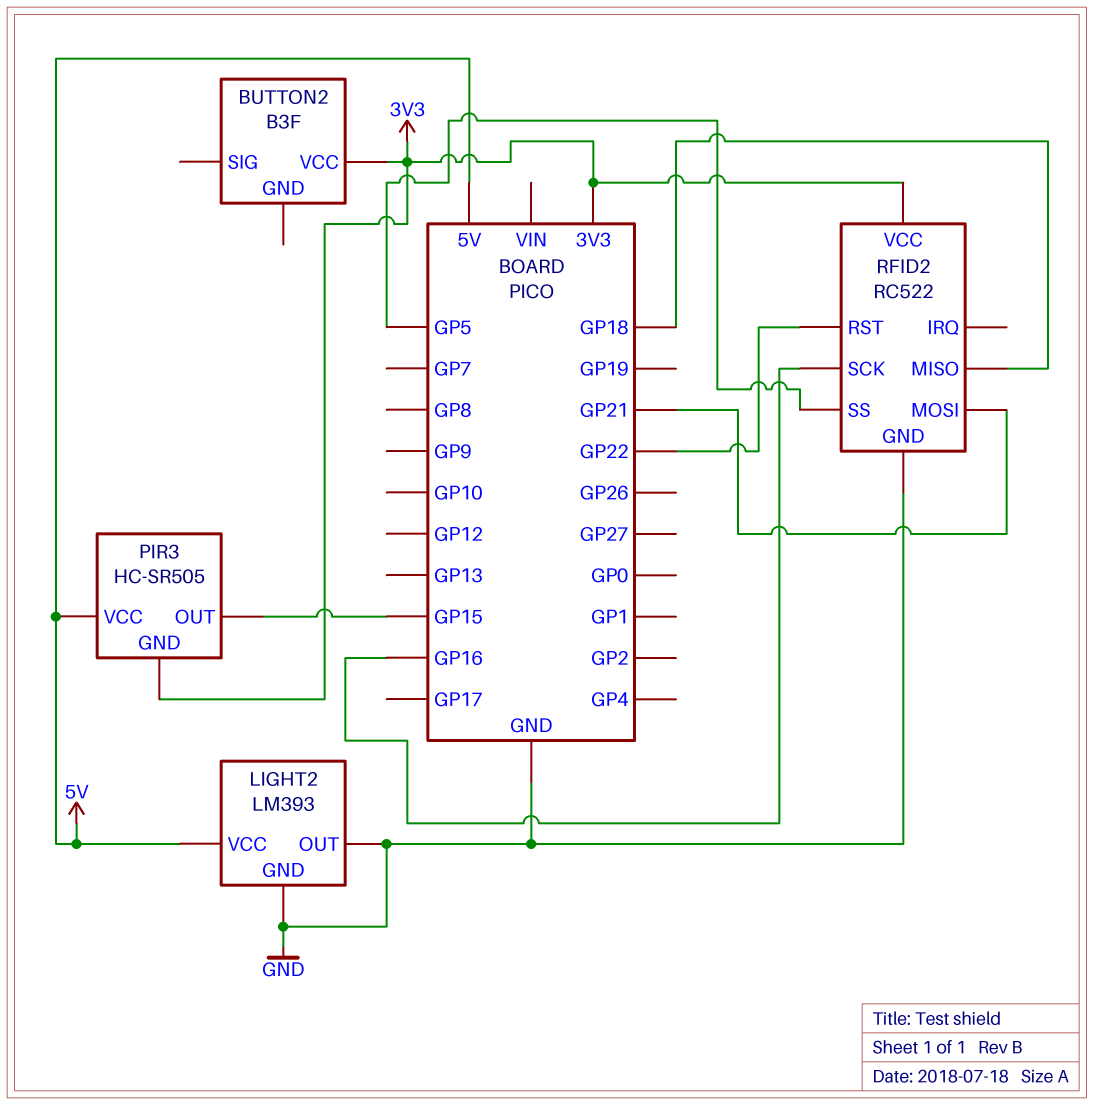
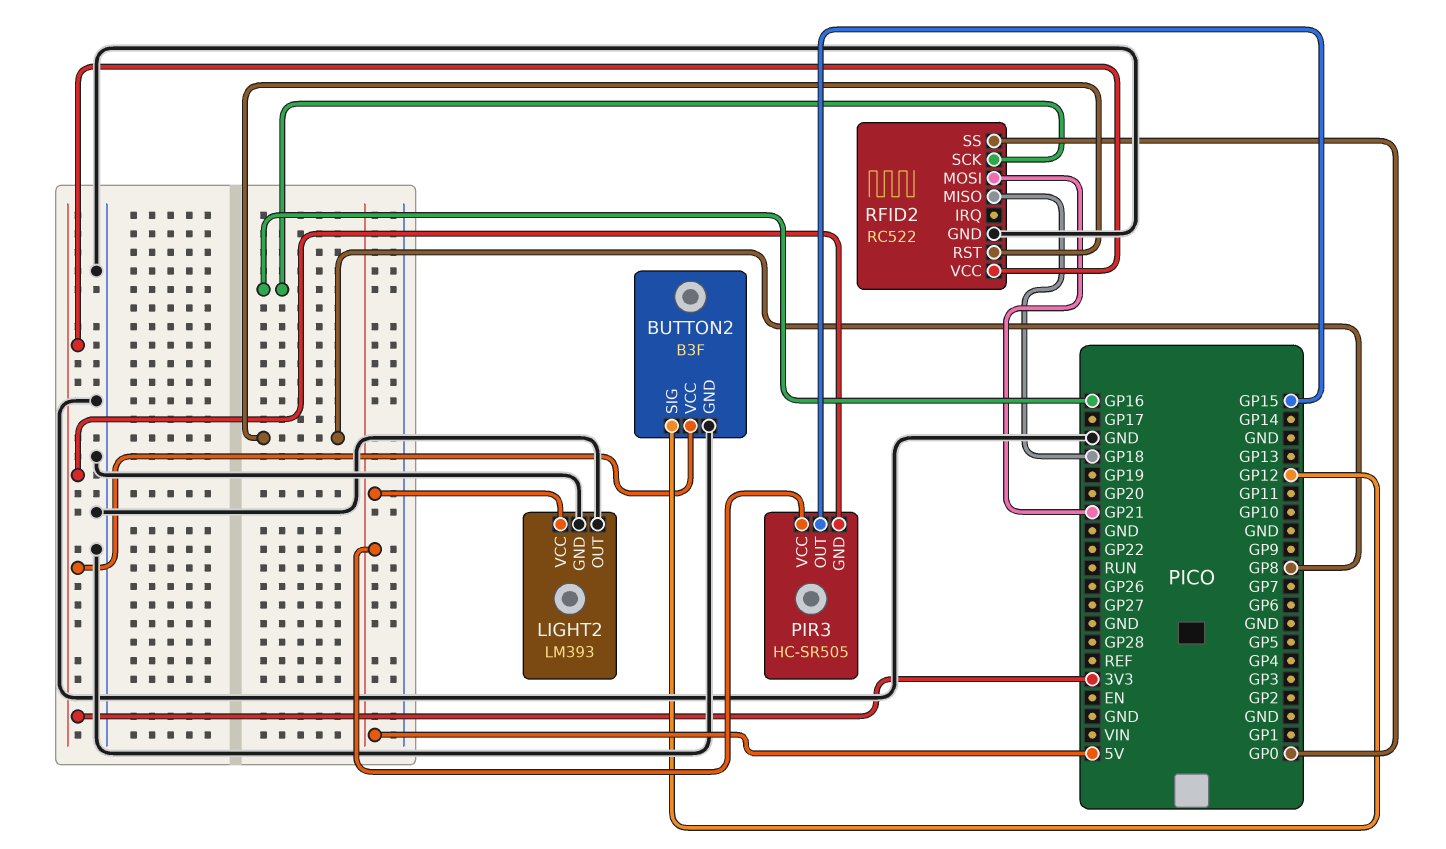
BUTTON2 pin GND: none -> GND
BUTTON2 pin SIG: none -> GP12
RFID2 pin RST: GP22 -> GP8
RFID2 pin SS: GP5 -> GP0

